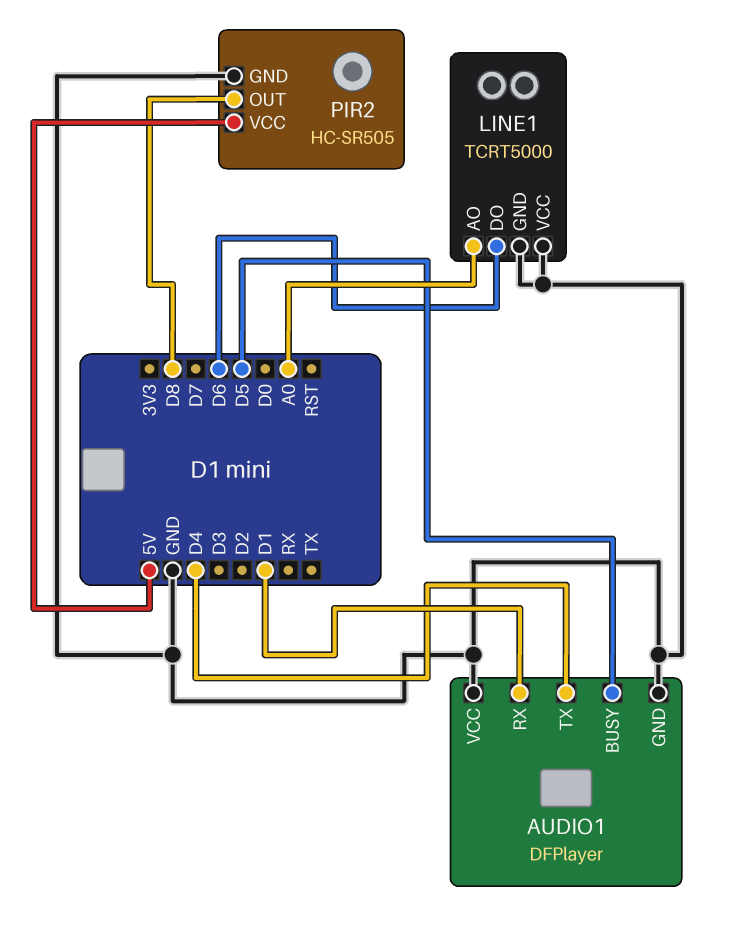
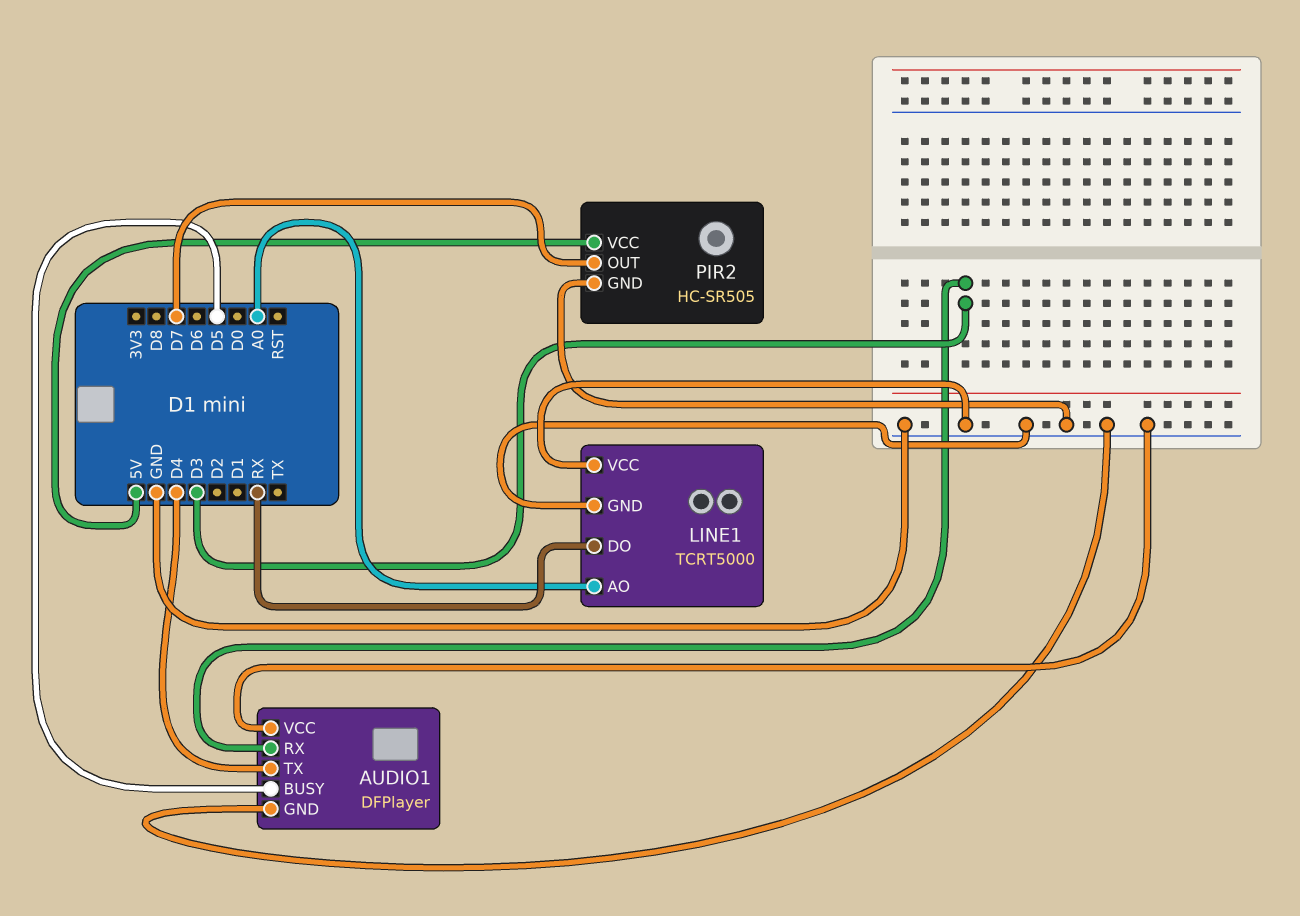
AUDIO1 pin RX: D1 -> D3
LINE1 pin DO: D6 -> RX
PIR2 pin OUT: D8 -> D7

